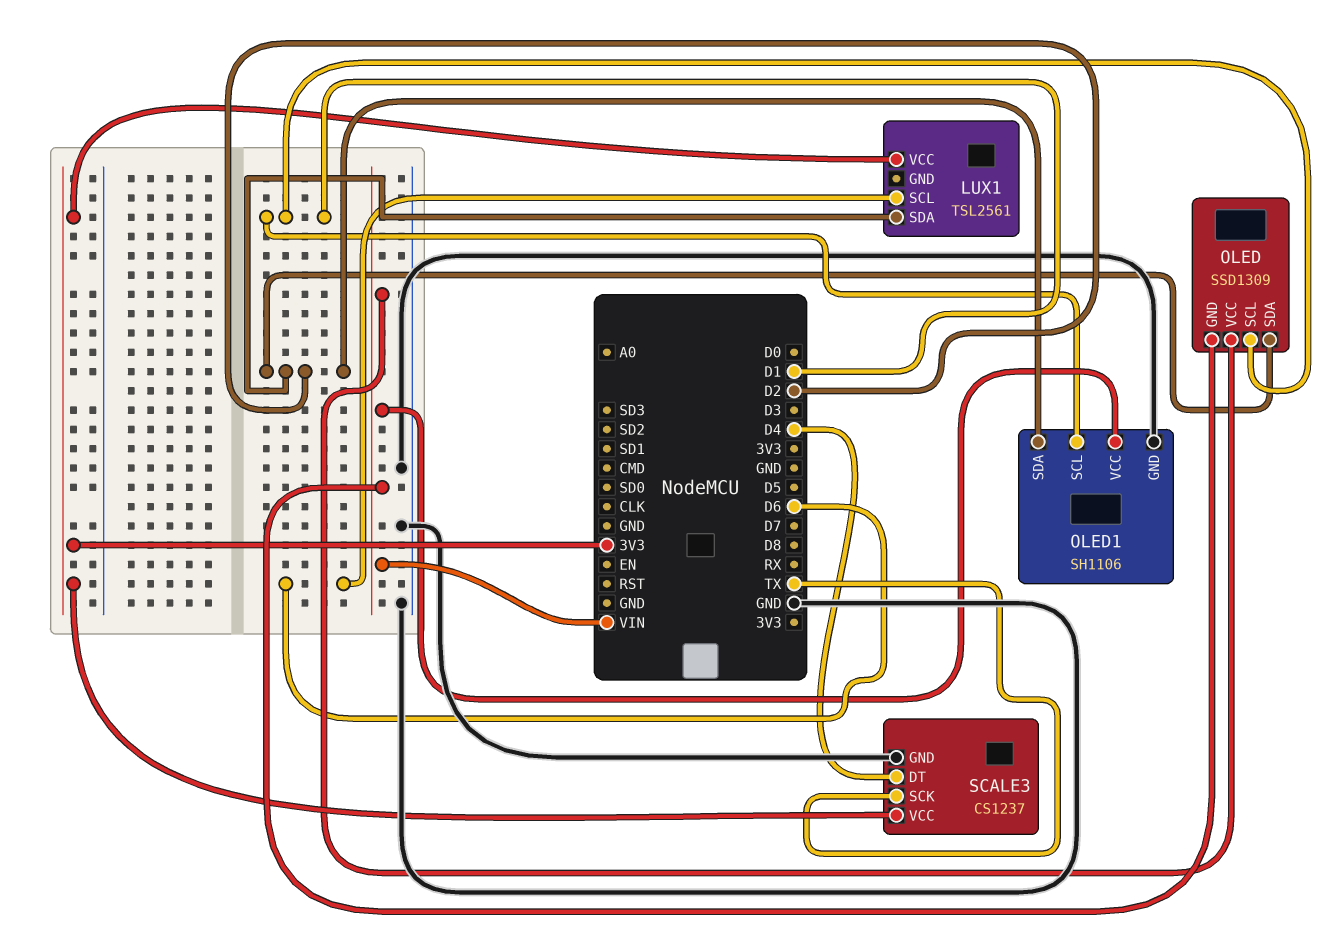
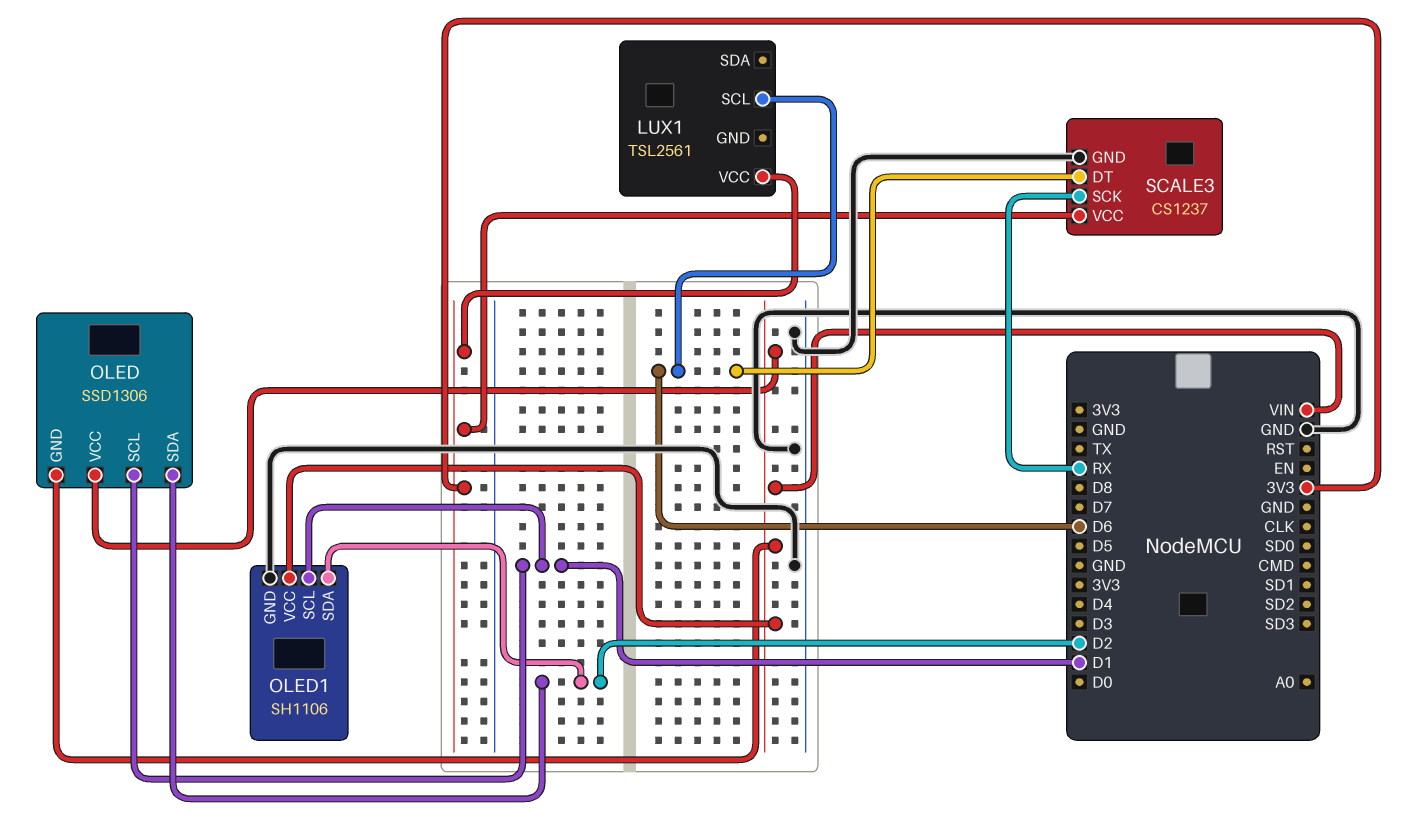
LUX1 pin SDA: D2 -> none
OLED: SSD1309 -> SSD1306
SCALE3 pin DT: D4 -> D6
SCALE3 pin SCK: TX -> RX

